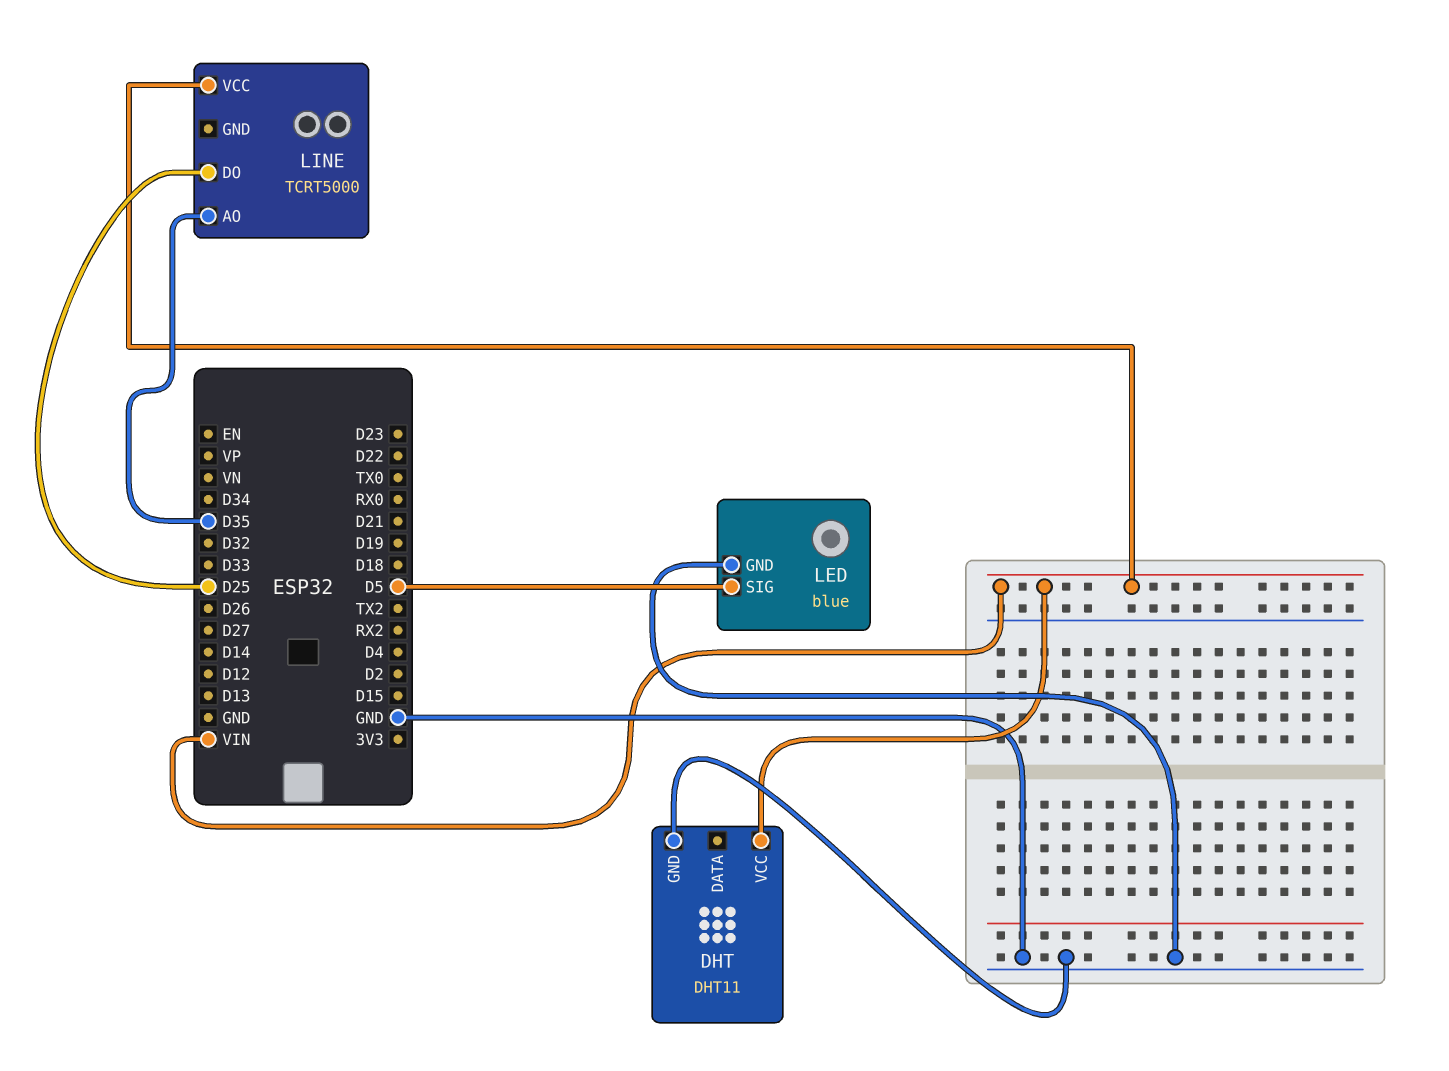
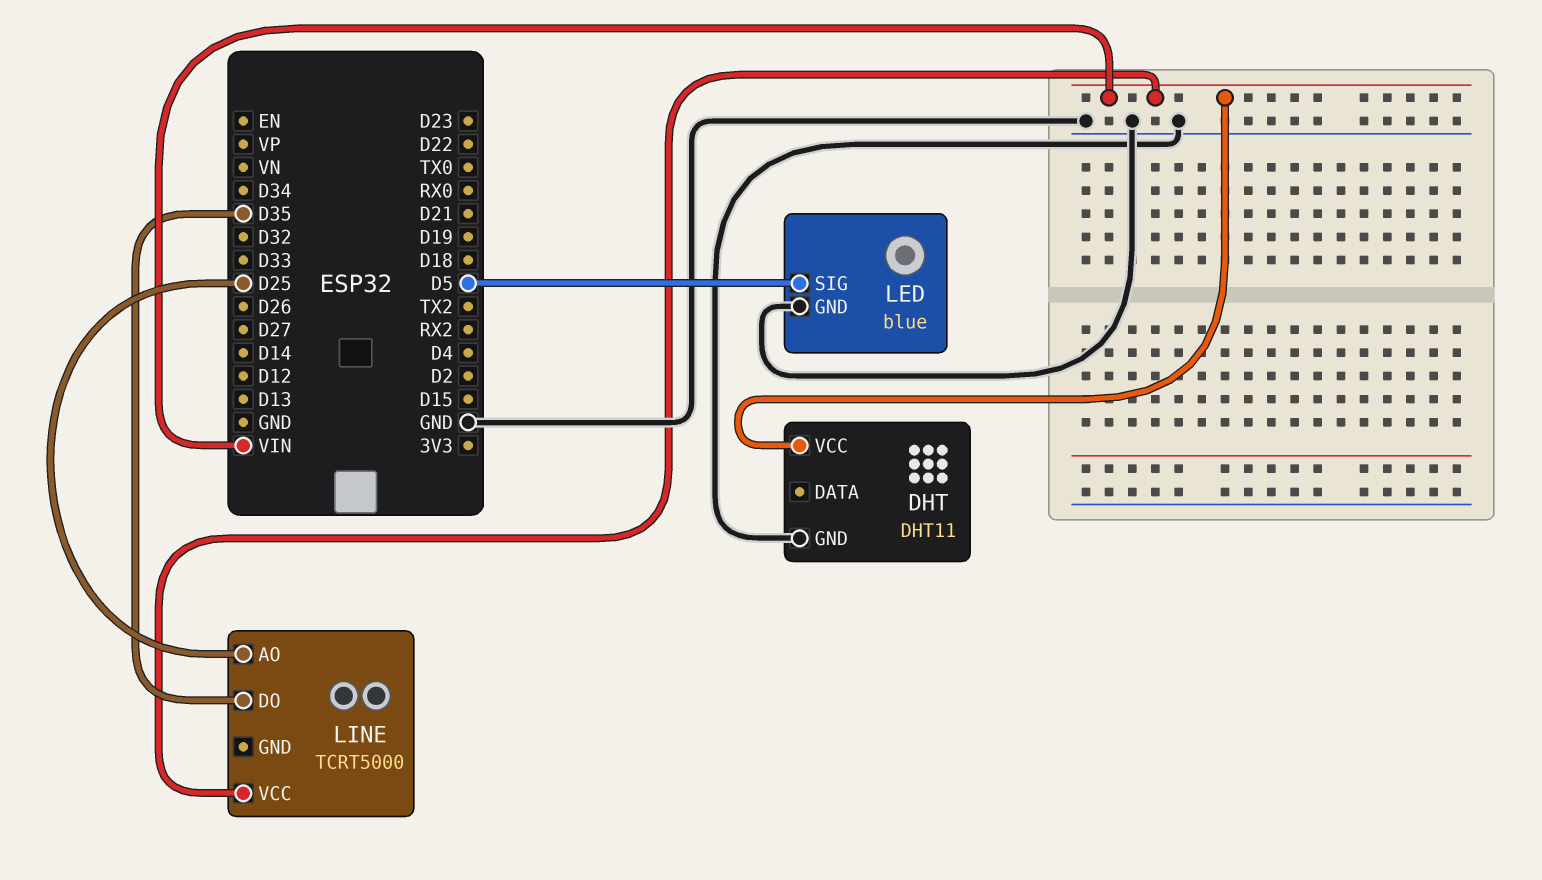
LINE pin AO: D35 -> D25
LINE pin DO: D25 -> D35

